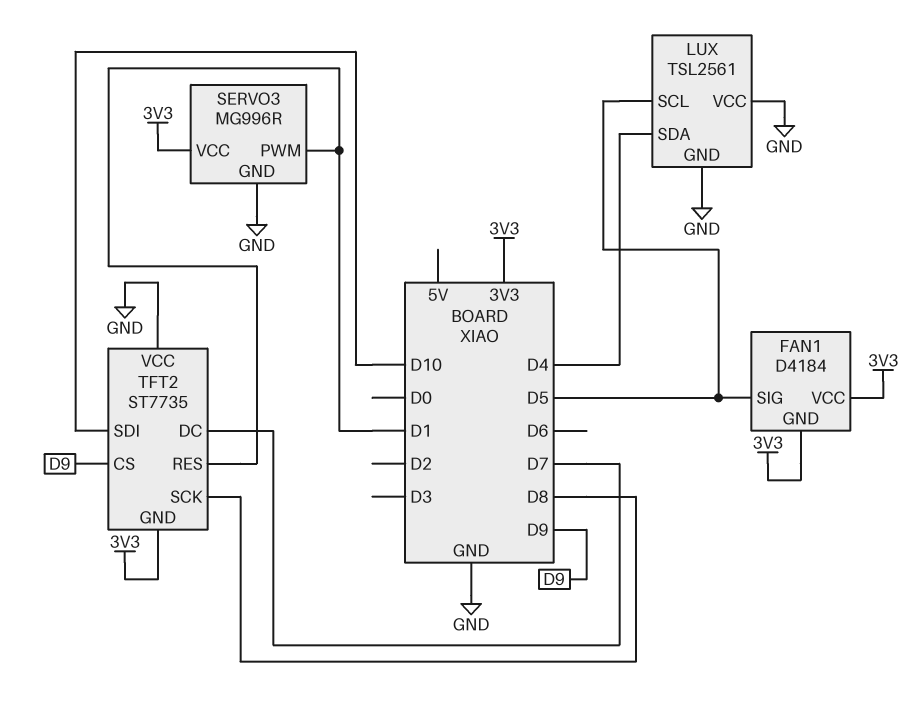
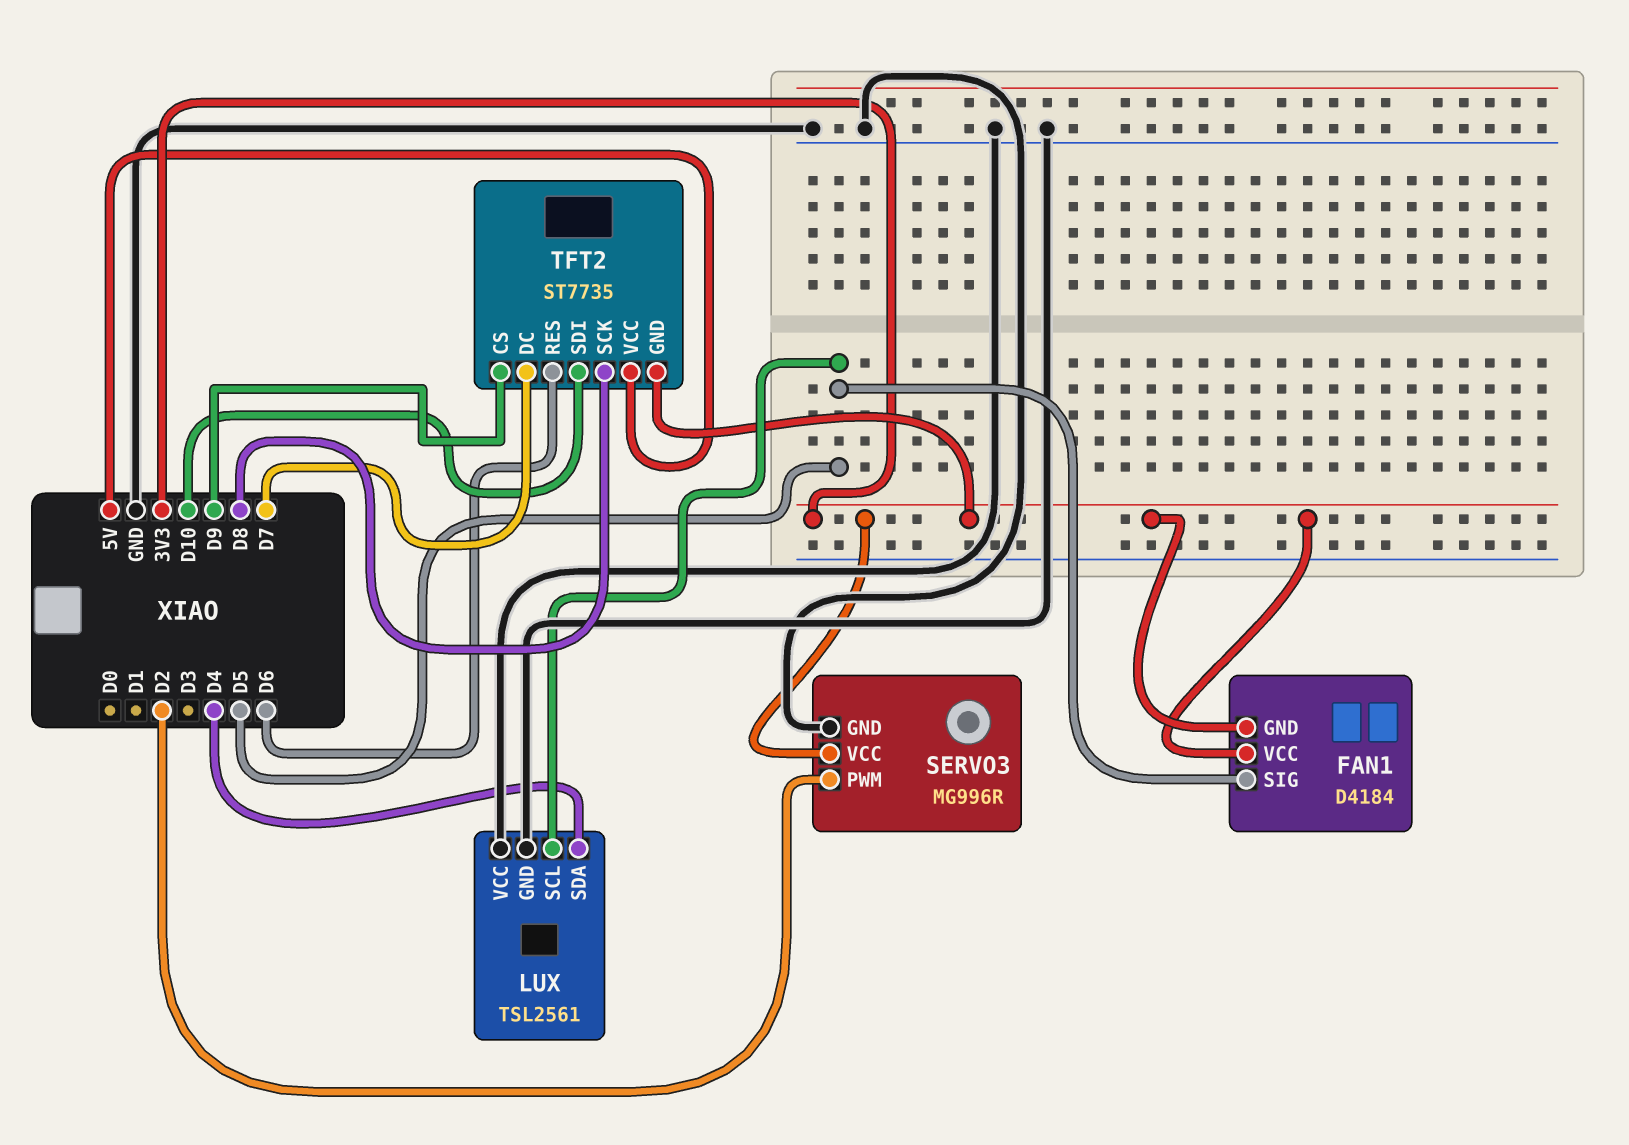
SERVO3 pin PWM: D1 -> D2
TFT2 pin RES: D1 -> D6
TFT2 pin VCC: GND -> 5V

